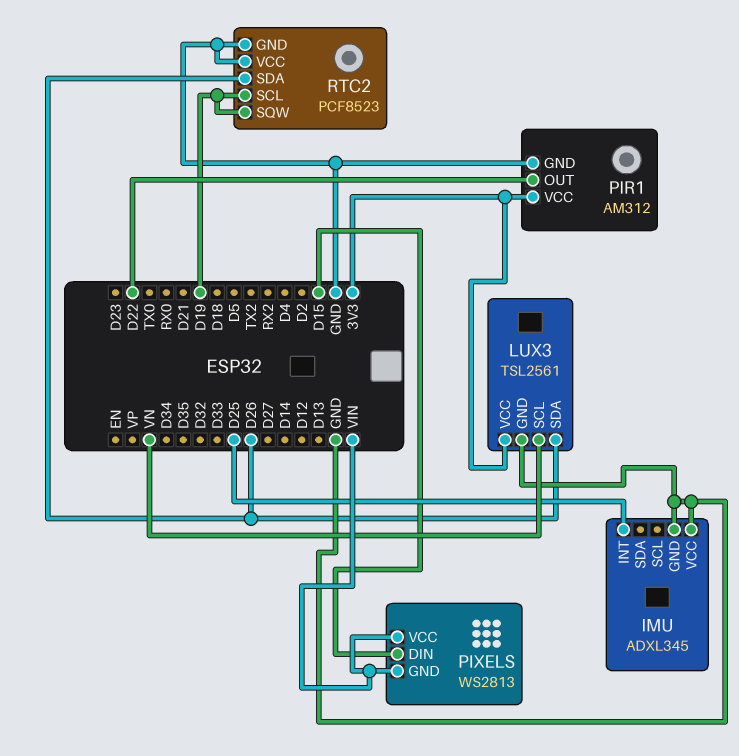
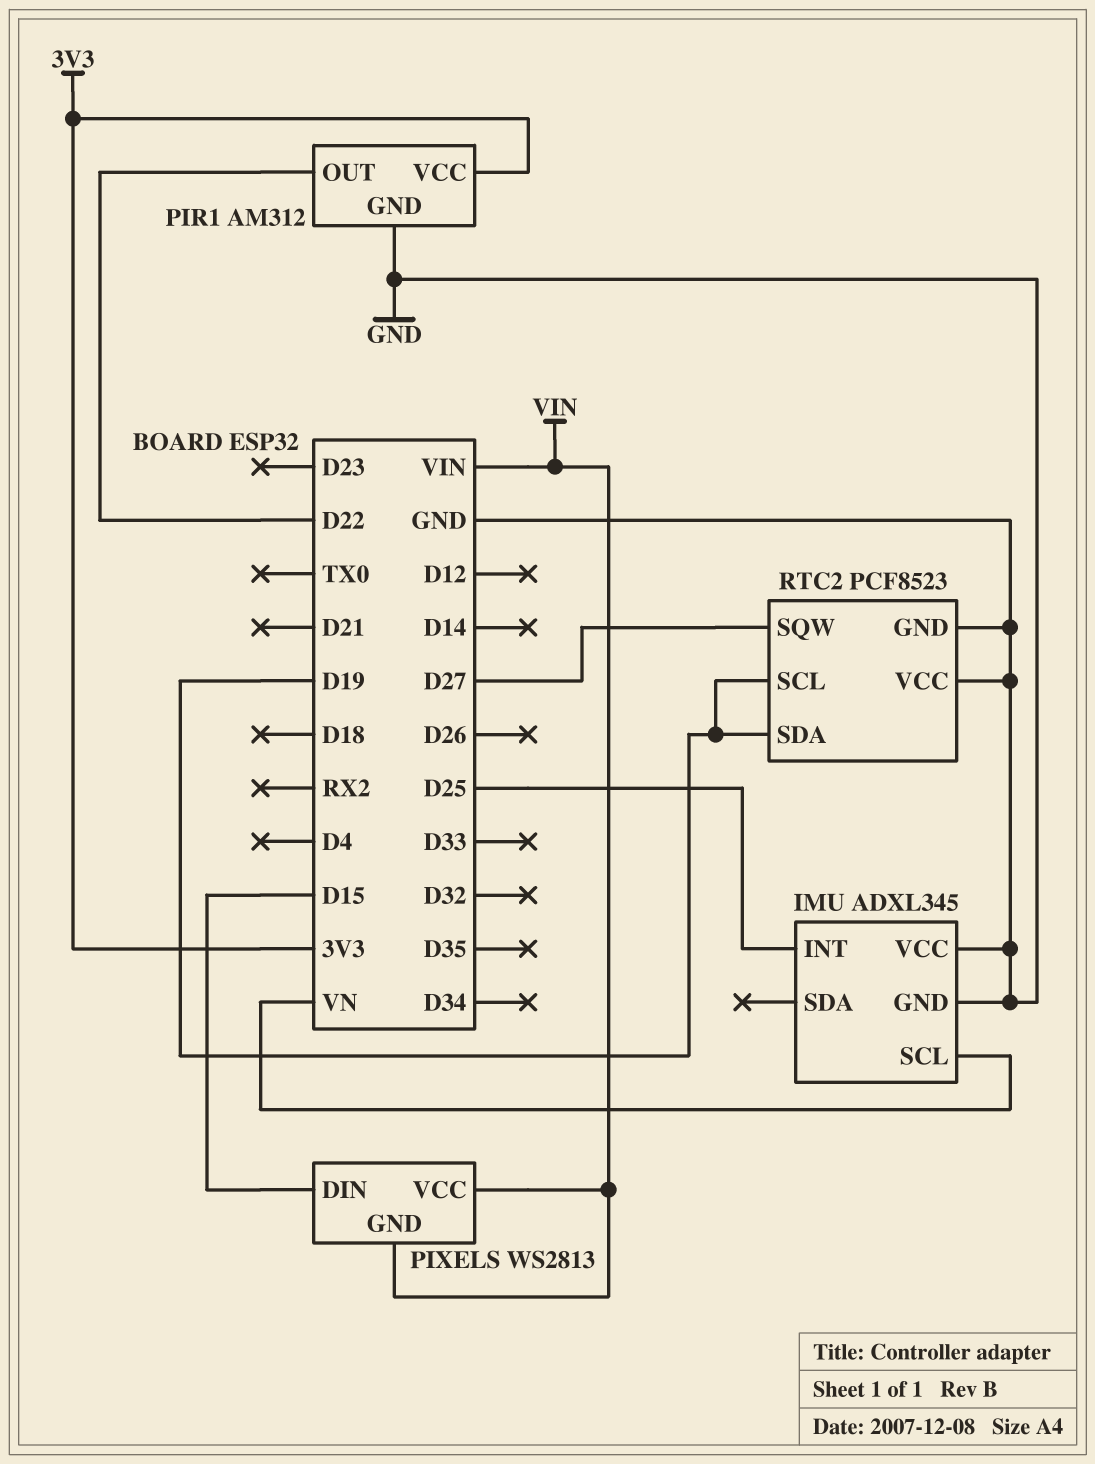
IMU pin SCL: none -> VN
LUX3: TSL2561 -> none
LUX3 pin GND: GND -> none
LUX3 pin SCL: VN -> none
LUX3 pin SDA: D26 -> none
LUX3 pin VCC: 3V3 -> none
RTC2 pin SDA: D26 -> D19
RTC2 pin SQW: D19 -> D27

